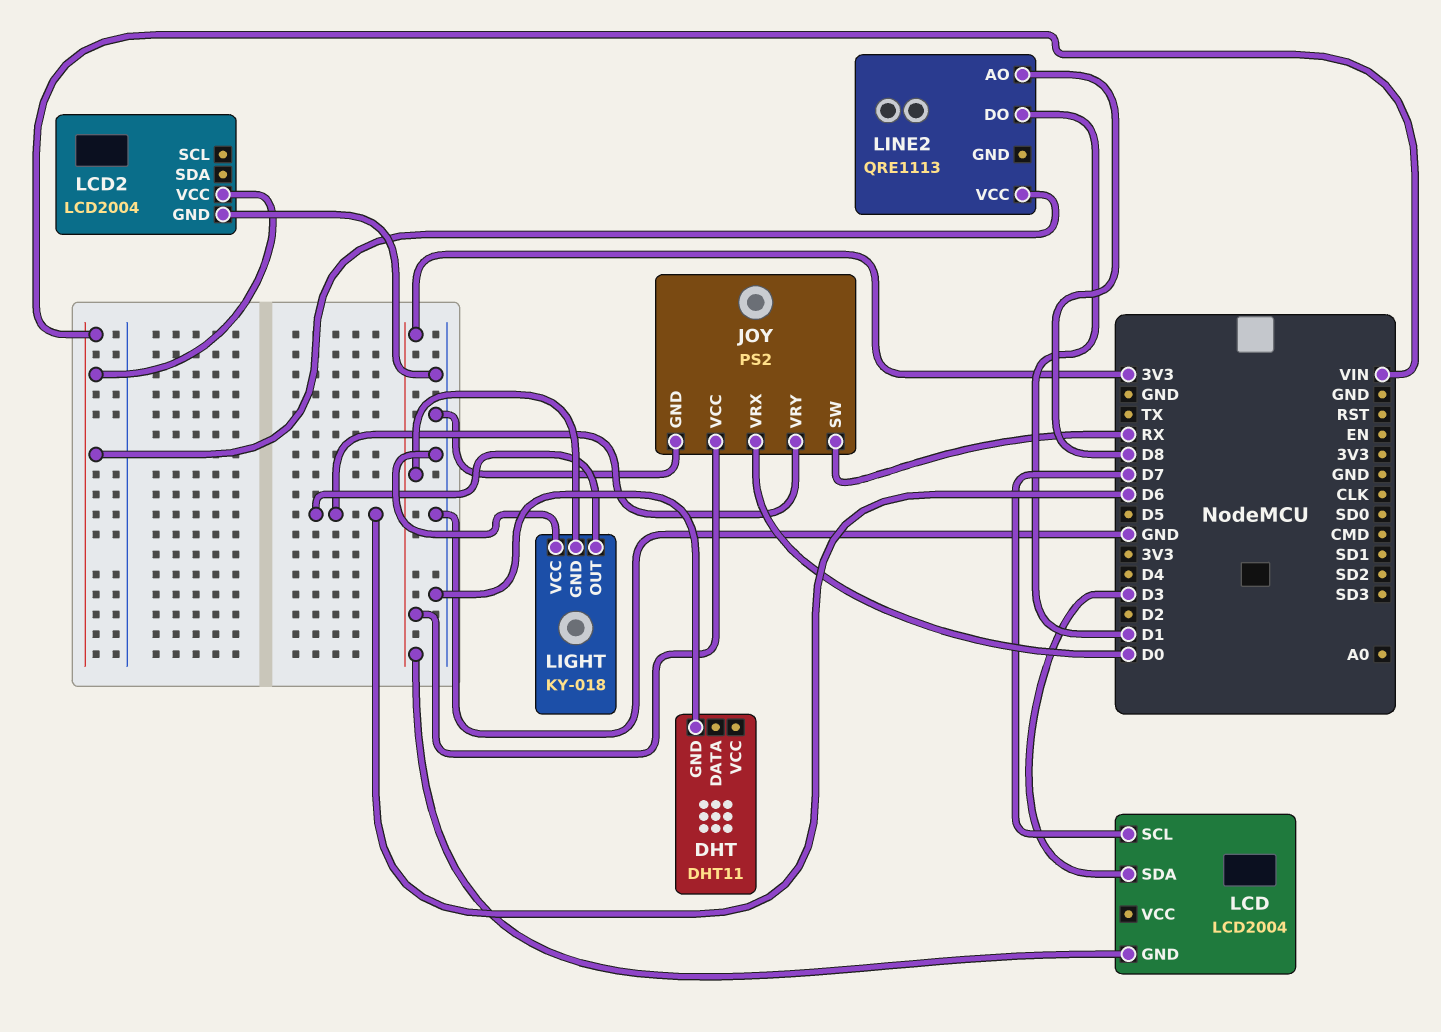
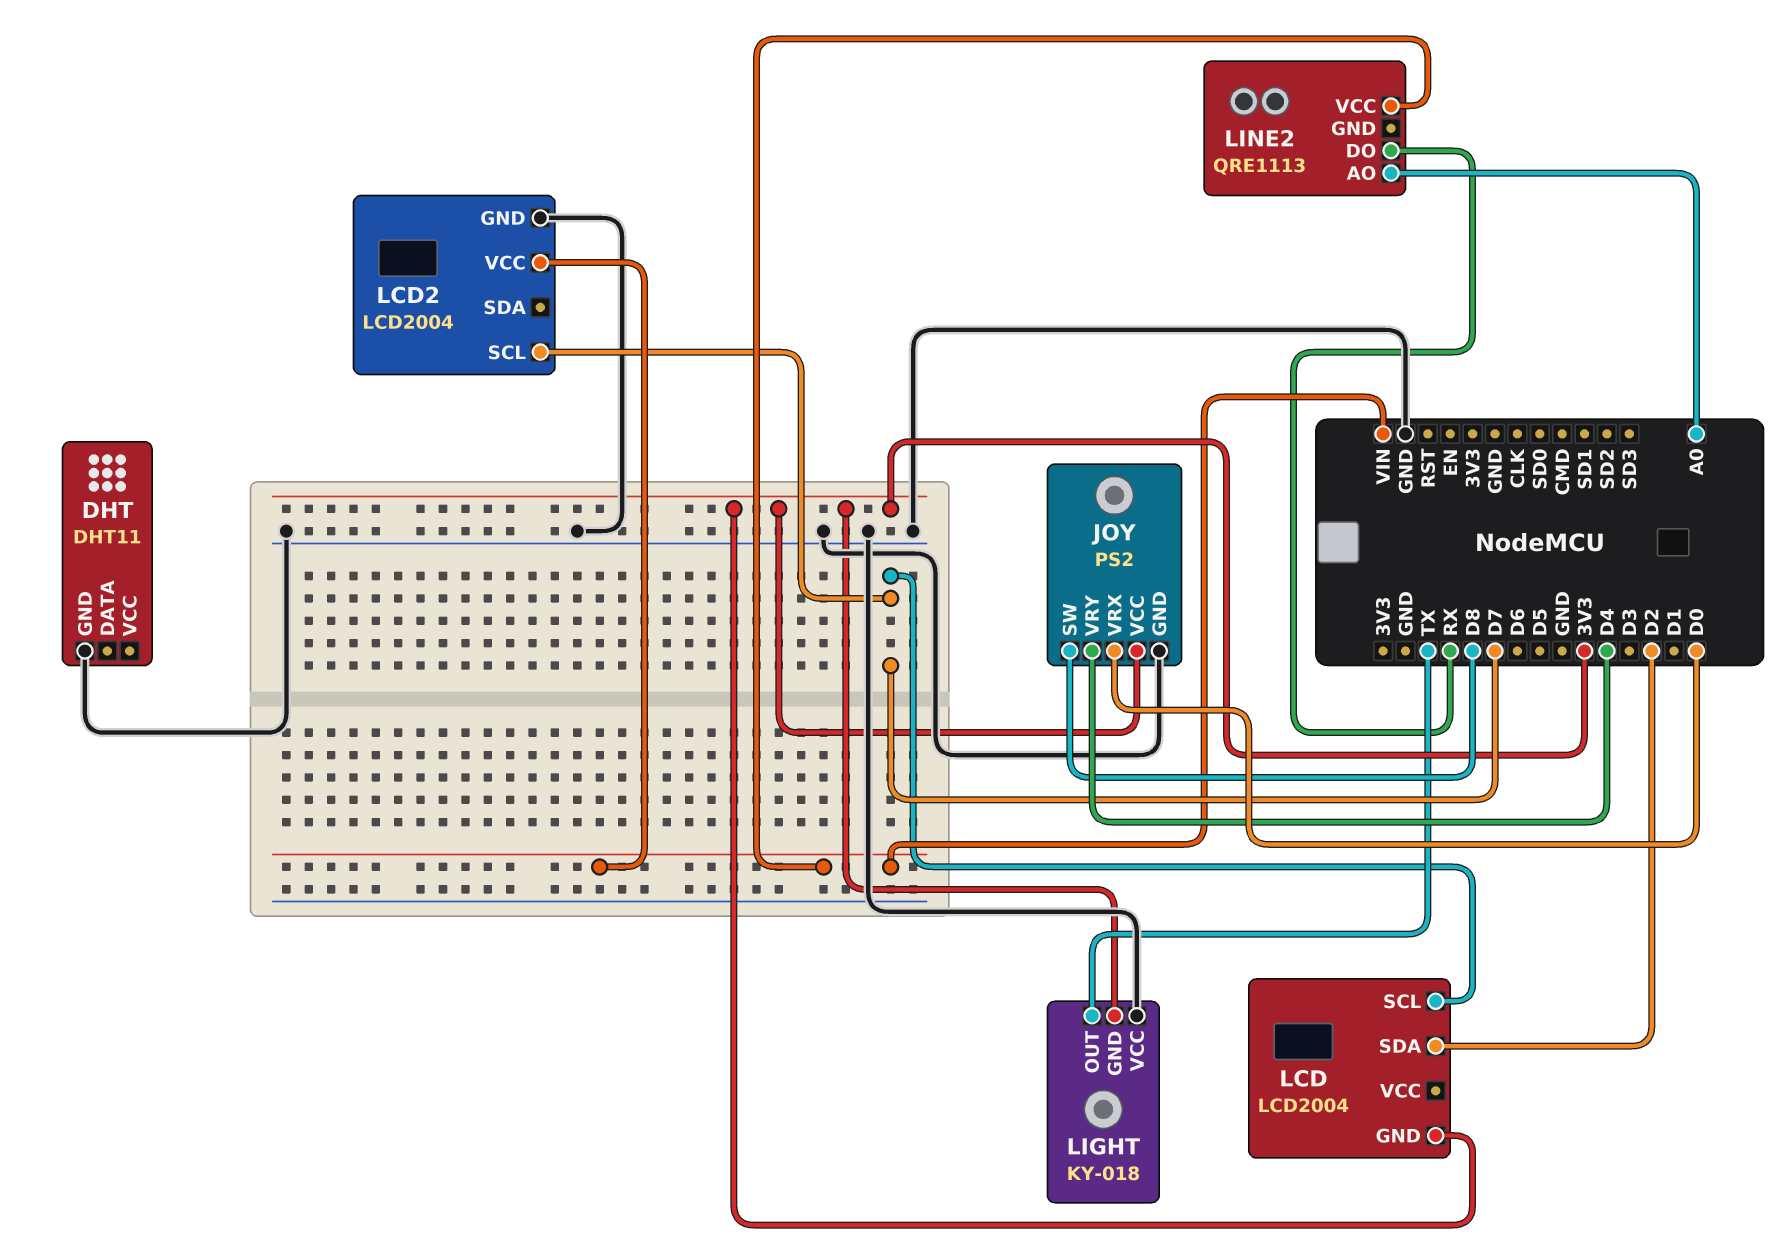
JOY pin SW: RX -> D8
JOY pin VRY: D6 -> D4
LCD pin SDA: D3 -> D2
LCD2 pin SCL: none -> D7
LIGHT pin OUT: D6 -> TX
LINE2 pin AO: D8 -> A0
LINE2 pin DO: D1 -> RX

